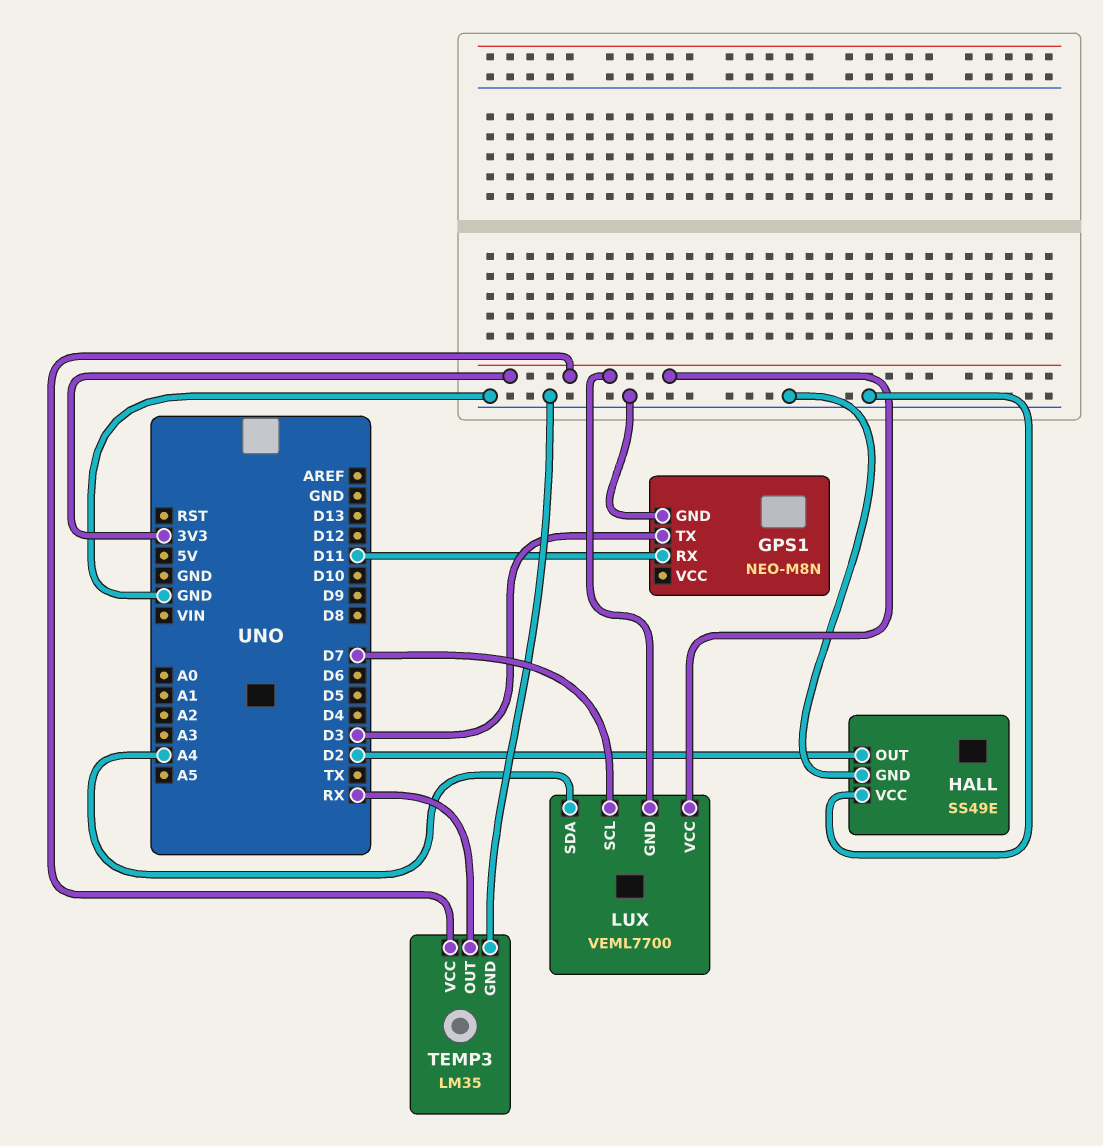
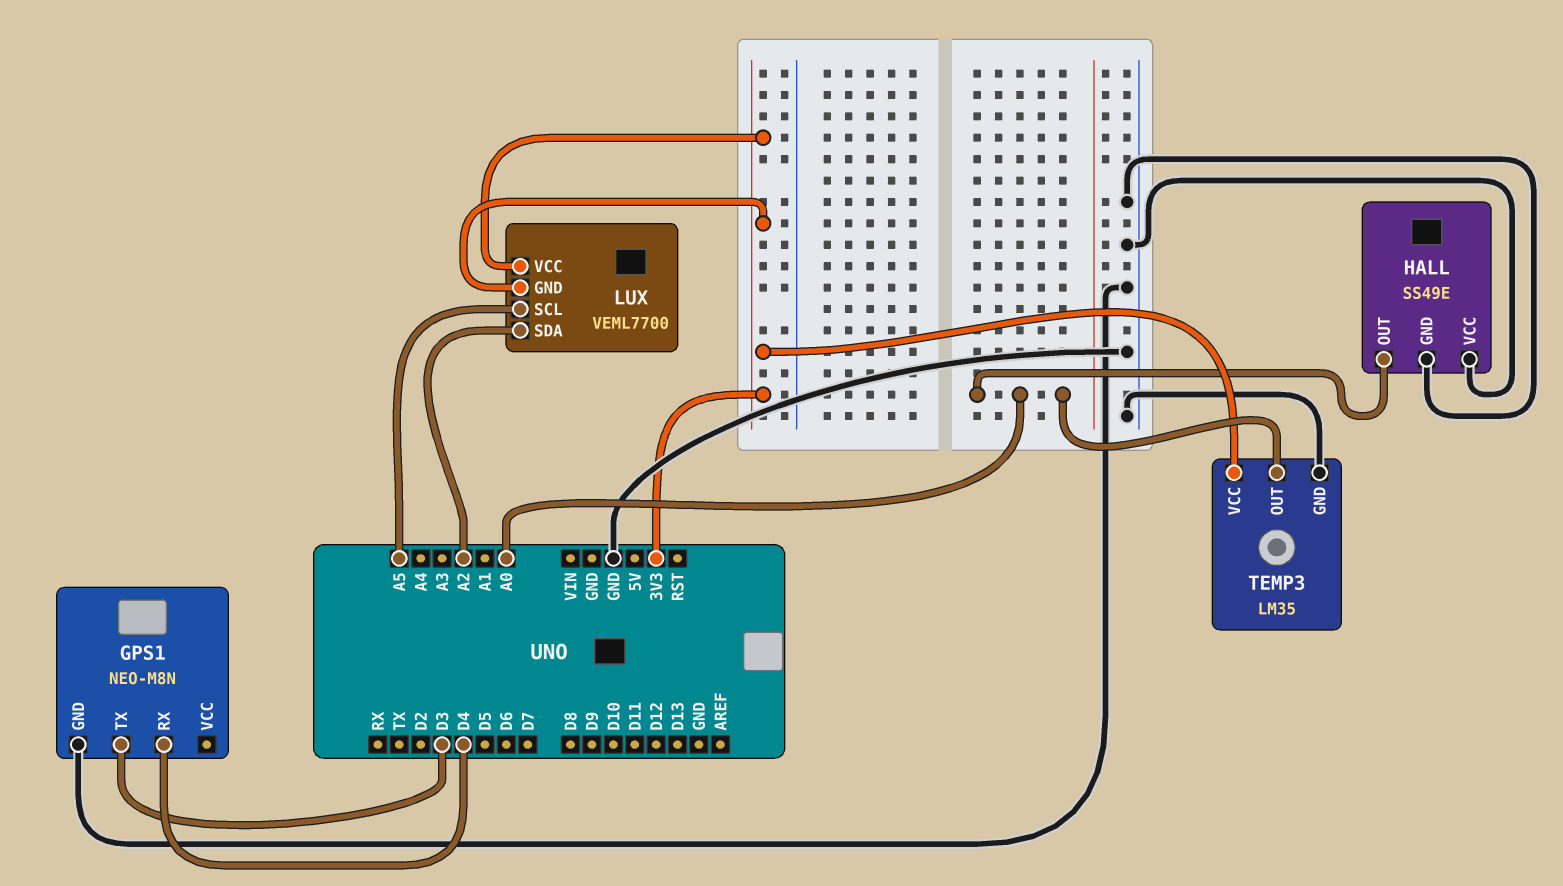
GPS1 pin RX: D11 -> D4
HALL pin OUT: D2 -> A0
LUX pin SCL: D7 -> A5
LUX pin SDA: A4 -> A2
TEMP3 pin OUT: RX -> A0

